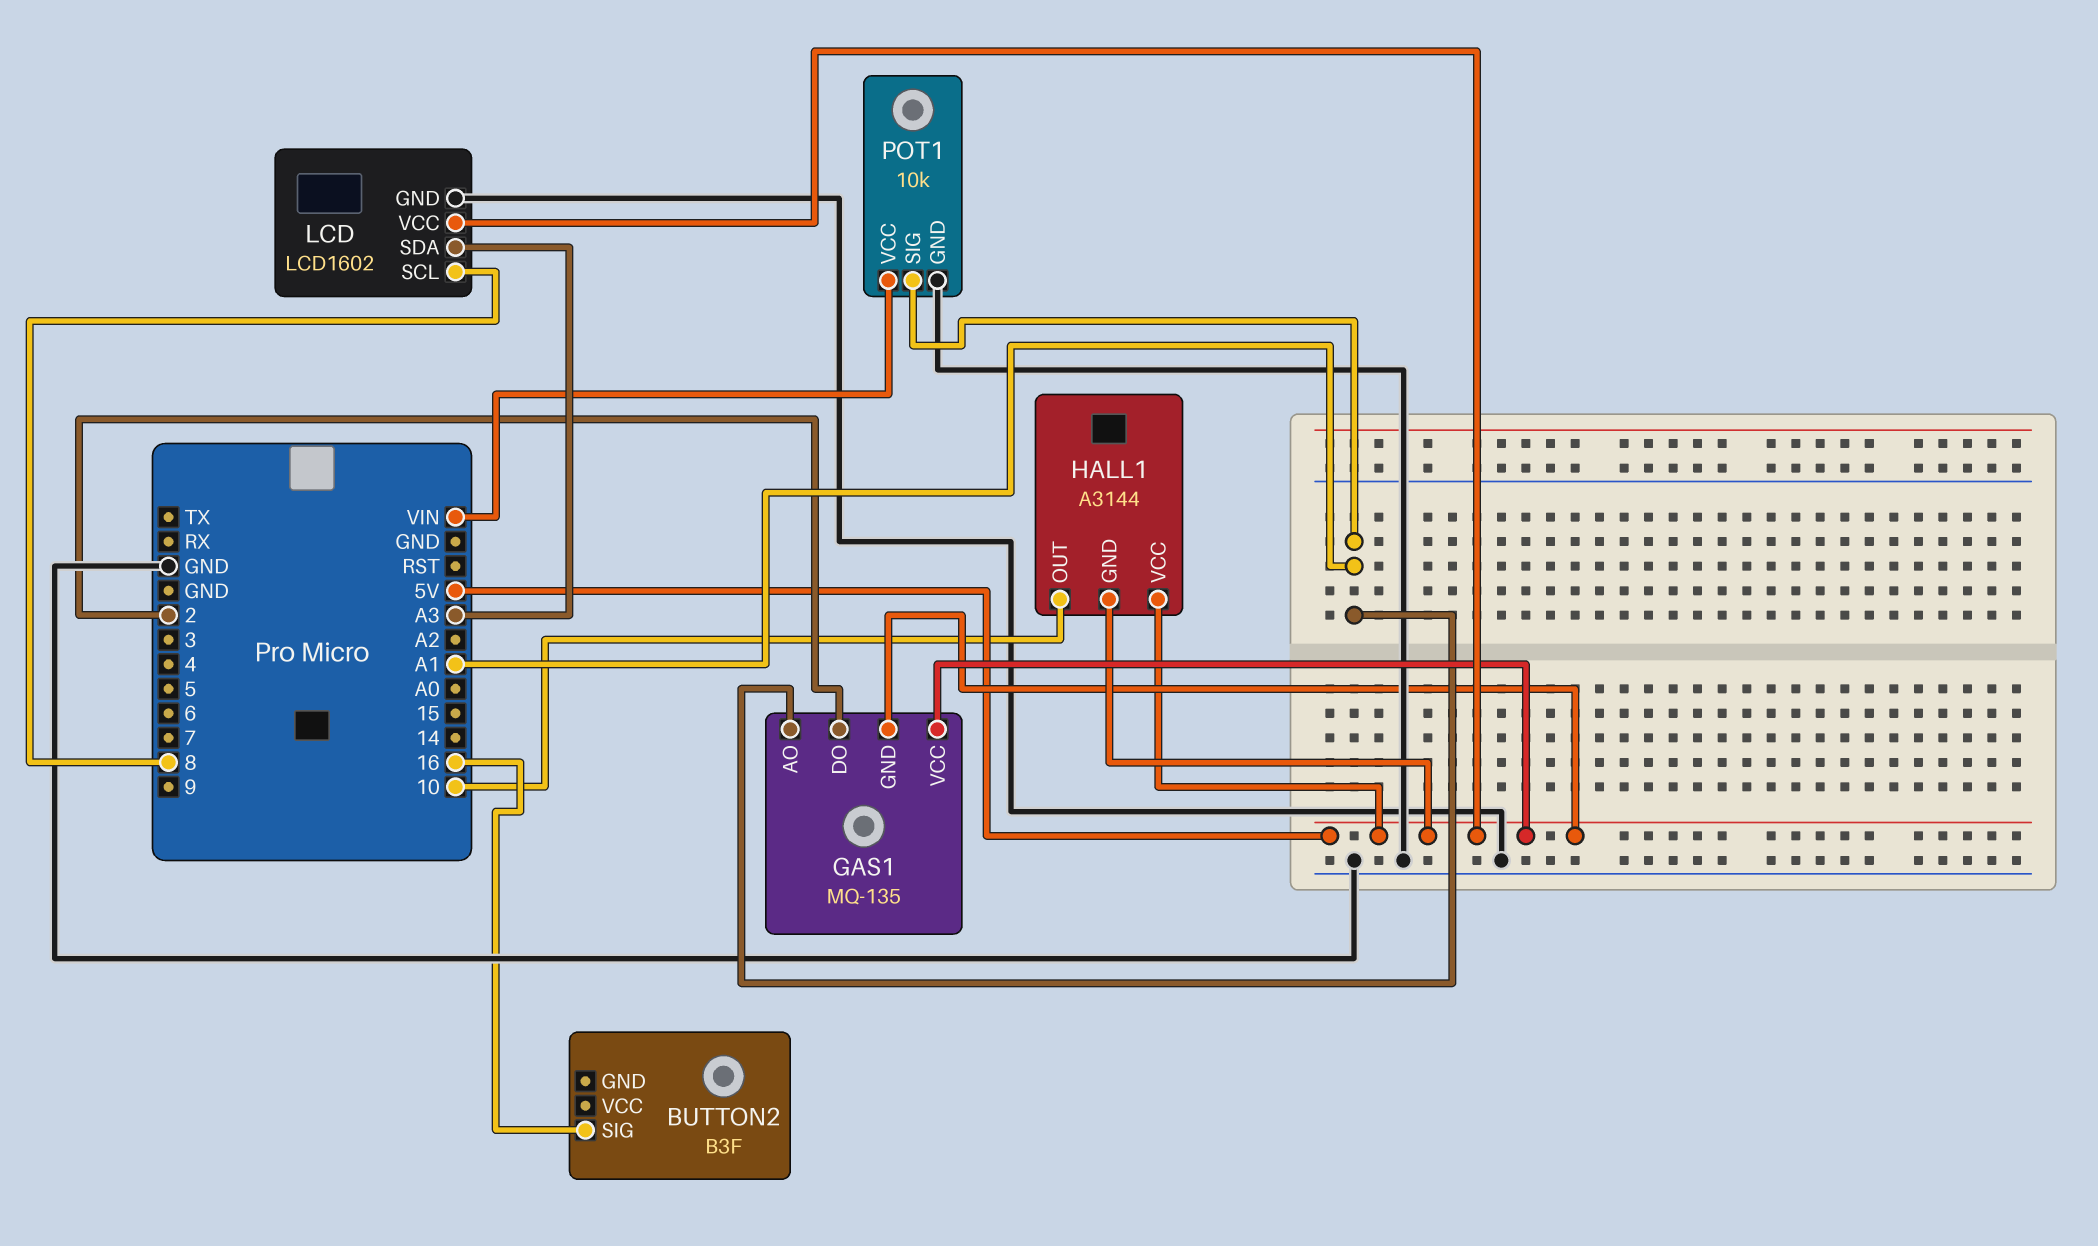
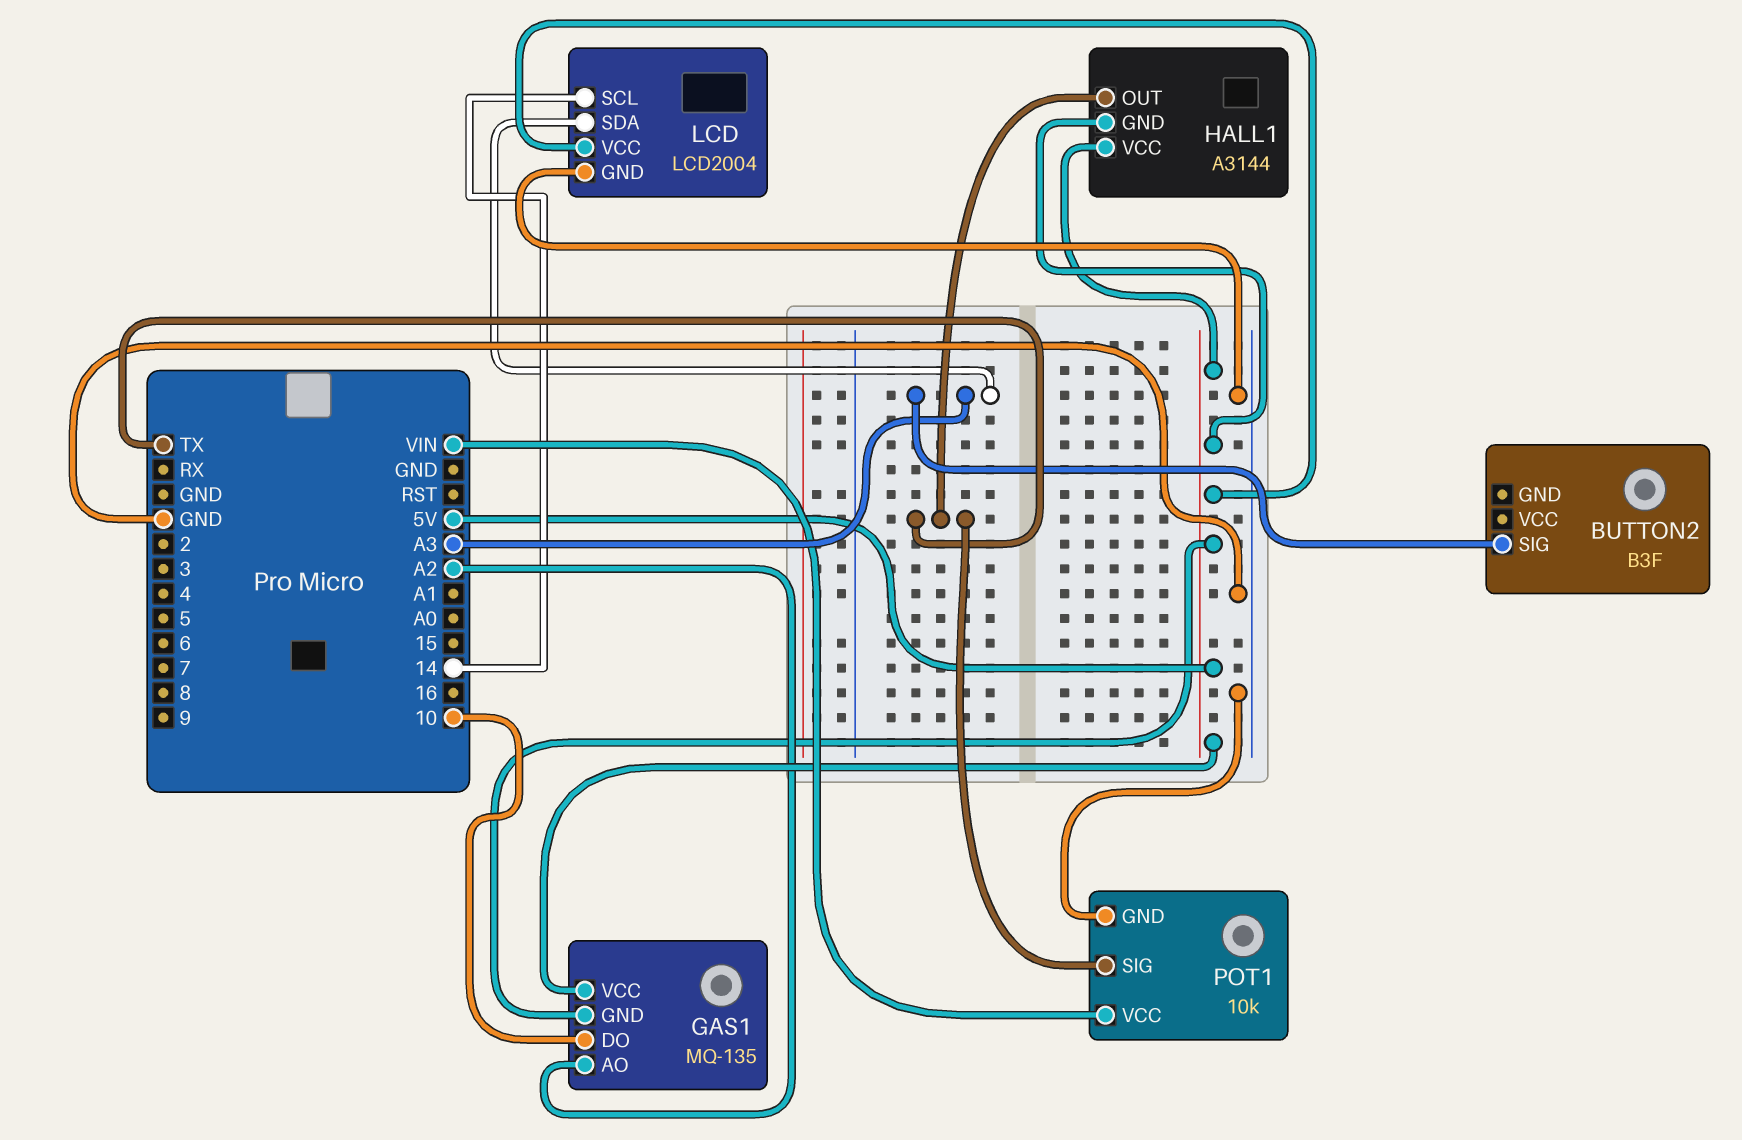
BUTTON2 pin SIG: 16 -> A3
GAS1 pin AO: A1 -> A2
GAS1 pin DO: 2 -> 10
HALL1 pin OUT: 10 -> TX
LCD: LCD1602 -> LCD2004
LCD pin SCL: 8 -> 14
POT1 pin SIG: A1 -> TX

